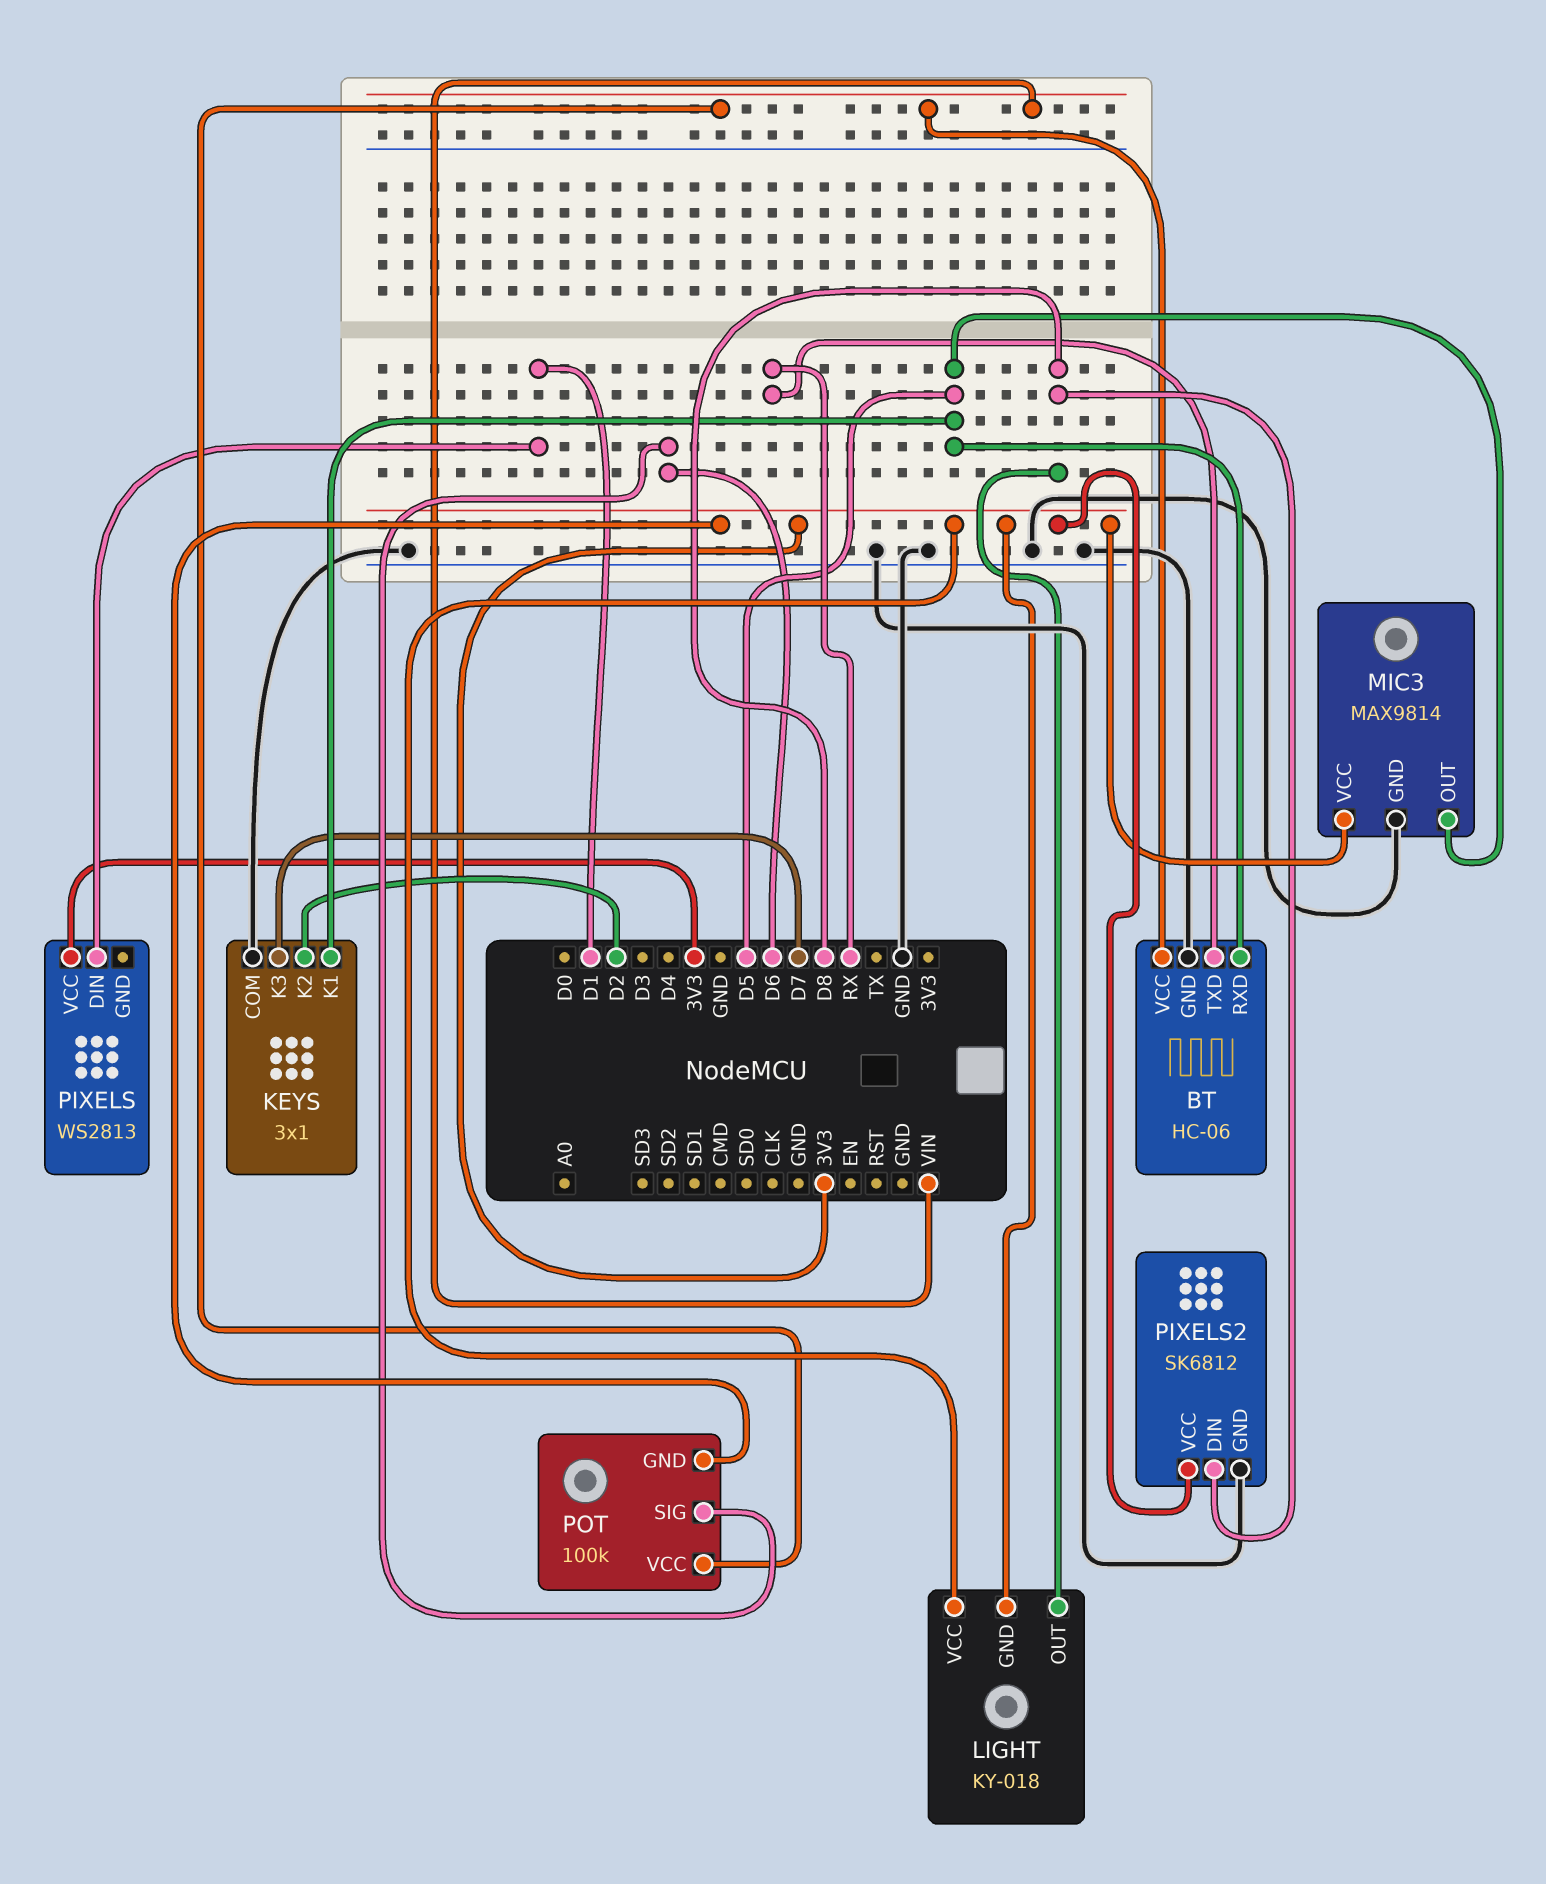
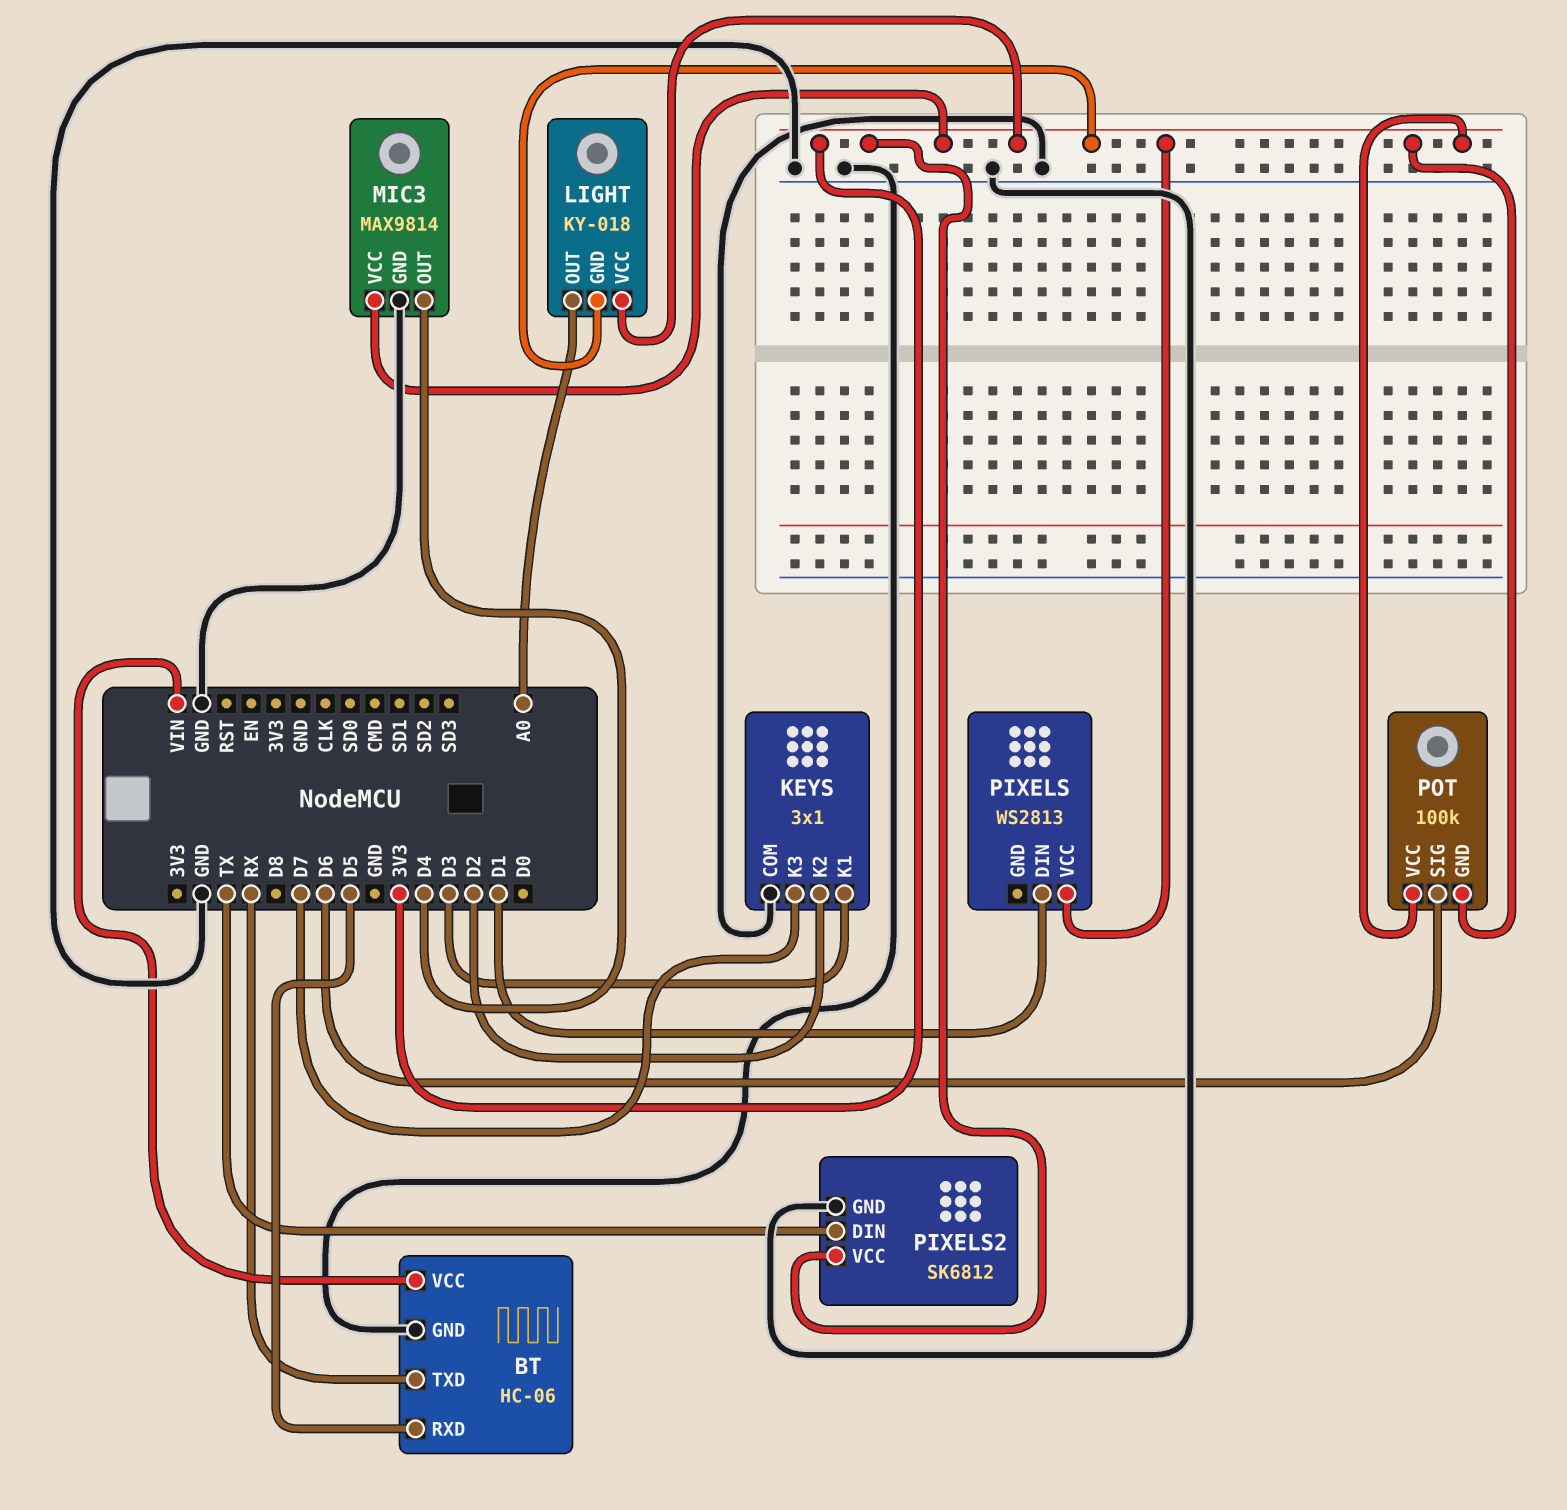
KEYS pin K1: D5 -> D3
LIGHT pin OUT: D8 -> A0
MIC3 pin OUT: D5 -> D4
PIXELS2 pin DIN: D8 -> TX
POT pin VCC: VIN -> 3V3

